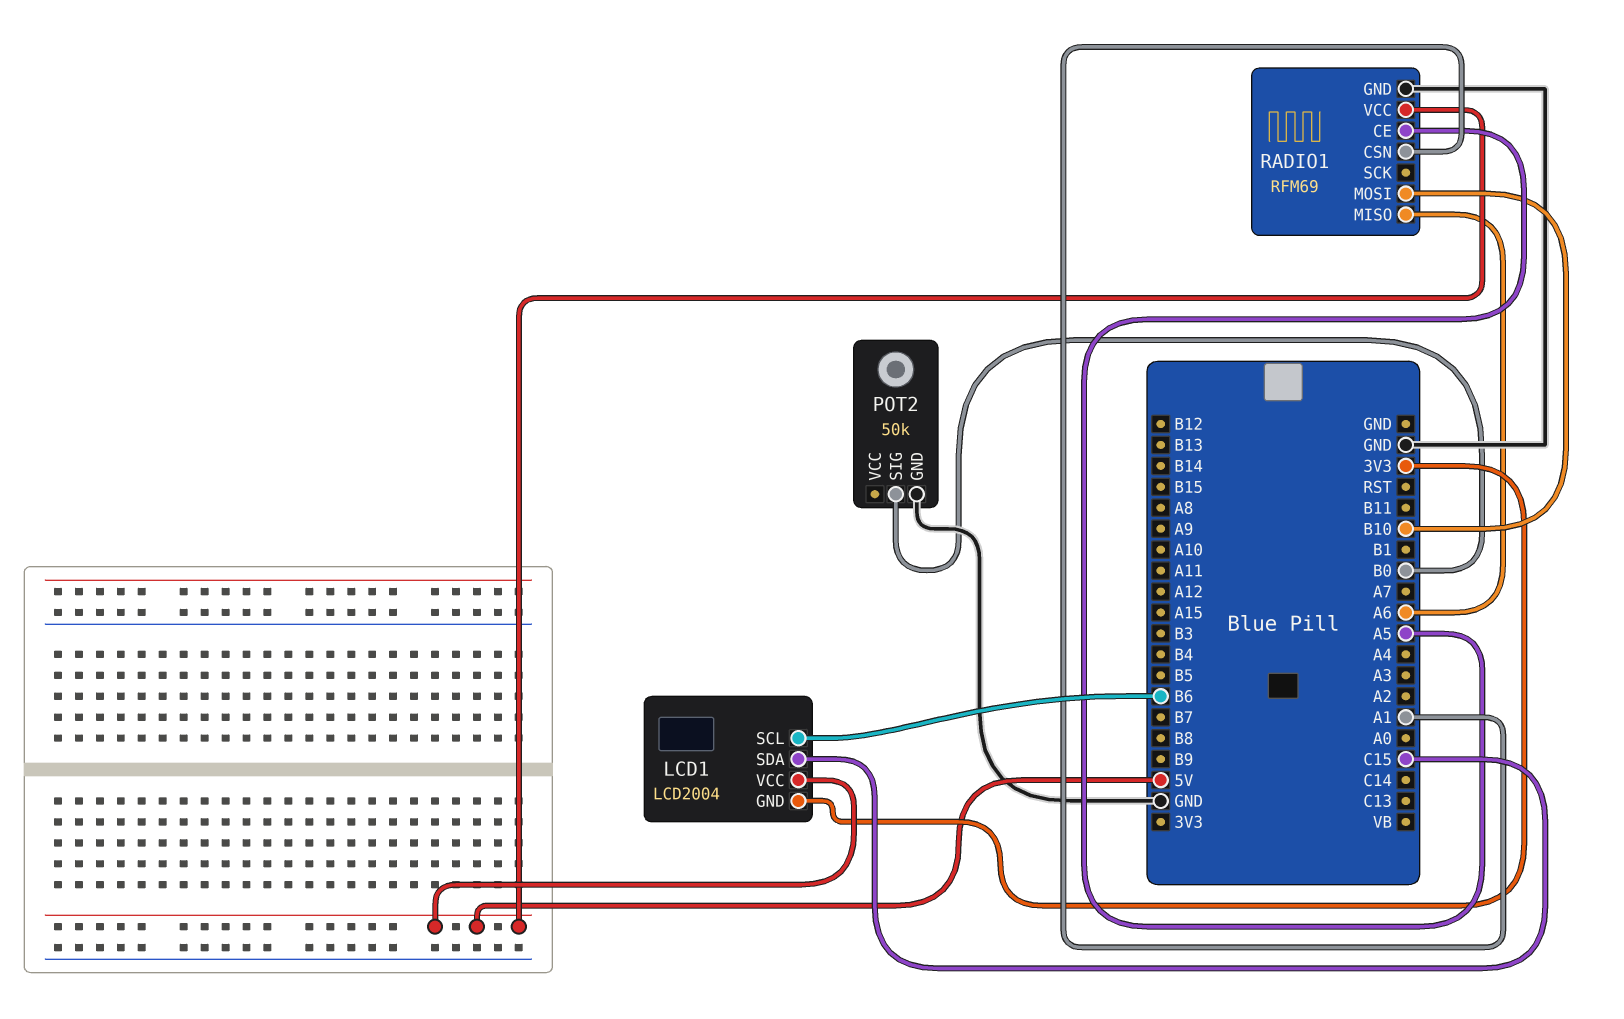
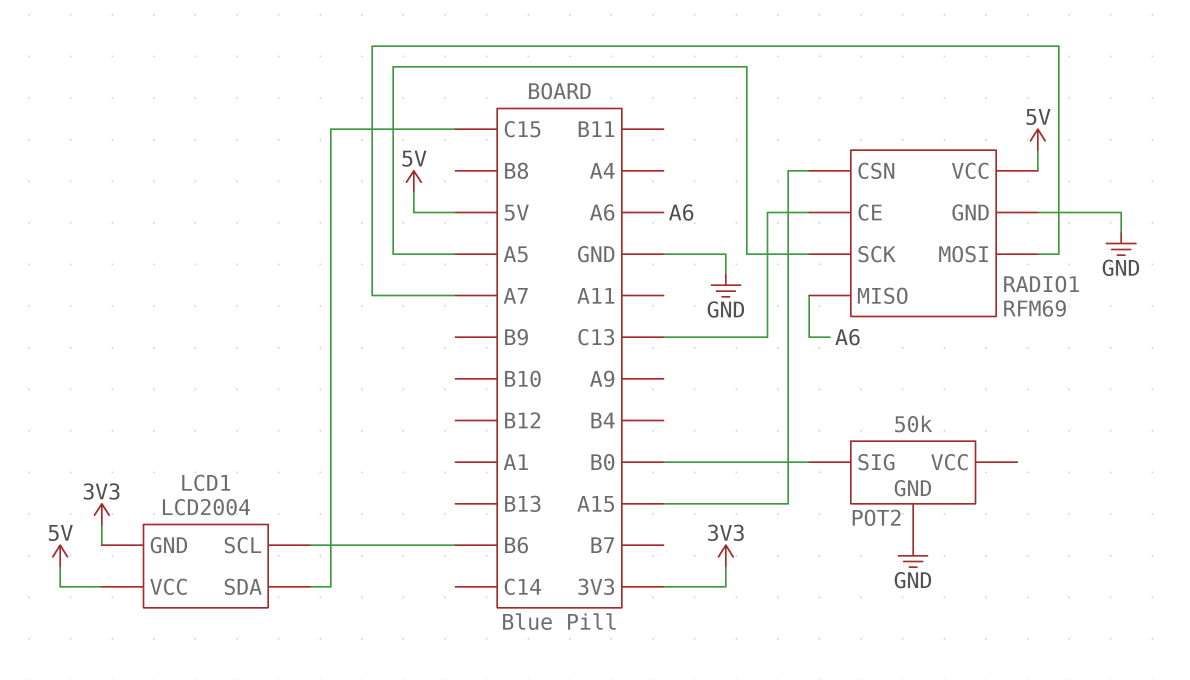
RADIO1 pin CE: A5 -> C13
RADIO1 pin CSN: A1 -> A15
RADIO1 pin MOSI: B10 -> A7
RADIO1 pin SCK: none -> A5

